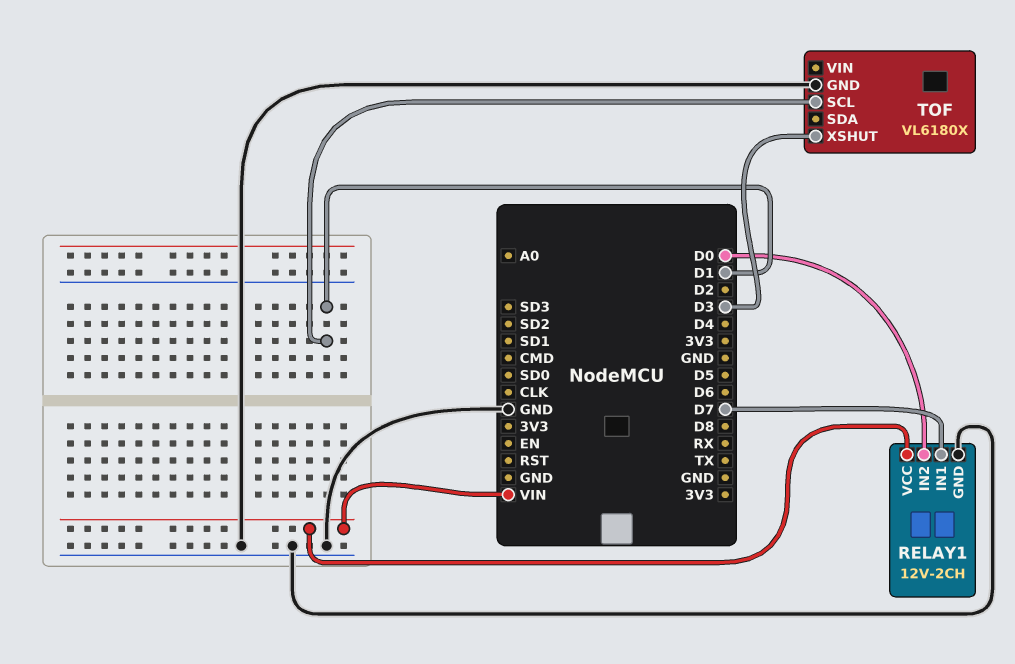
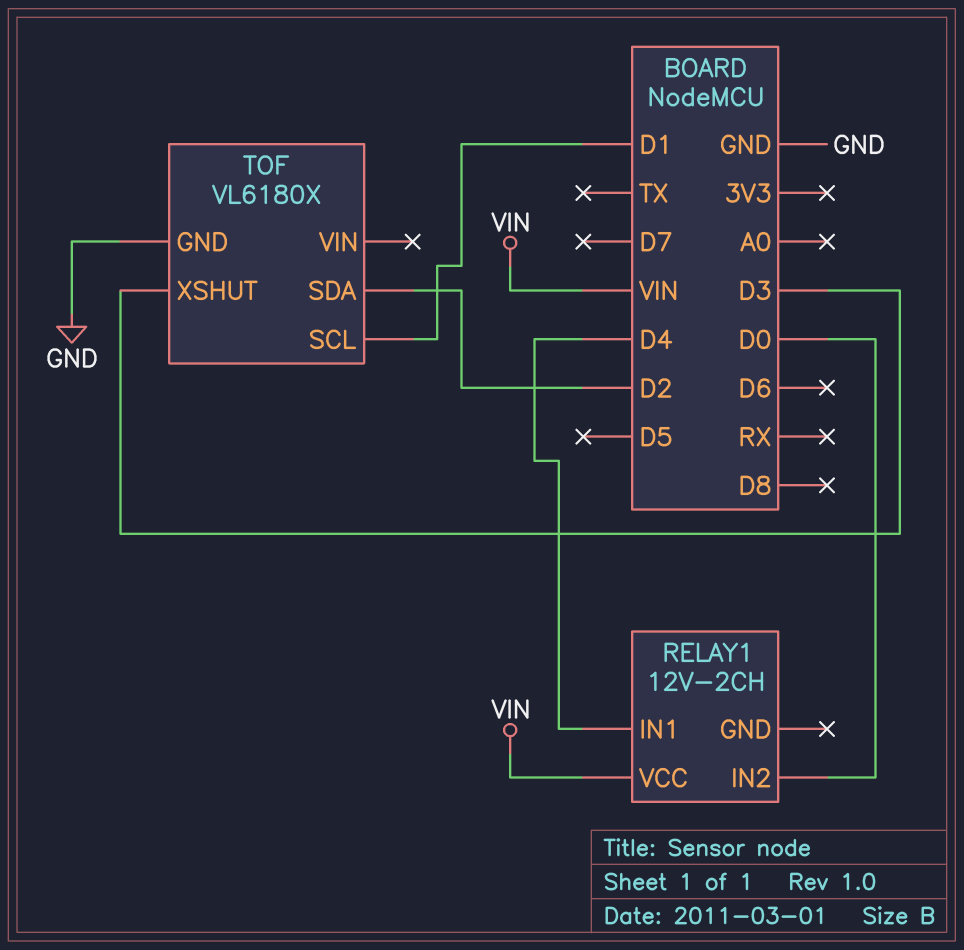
RELAY1 pin GND: GND -> none
RELAY1 pin IN1: D7 -> D4
TOF pin SDA: none -> D2

